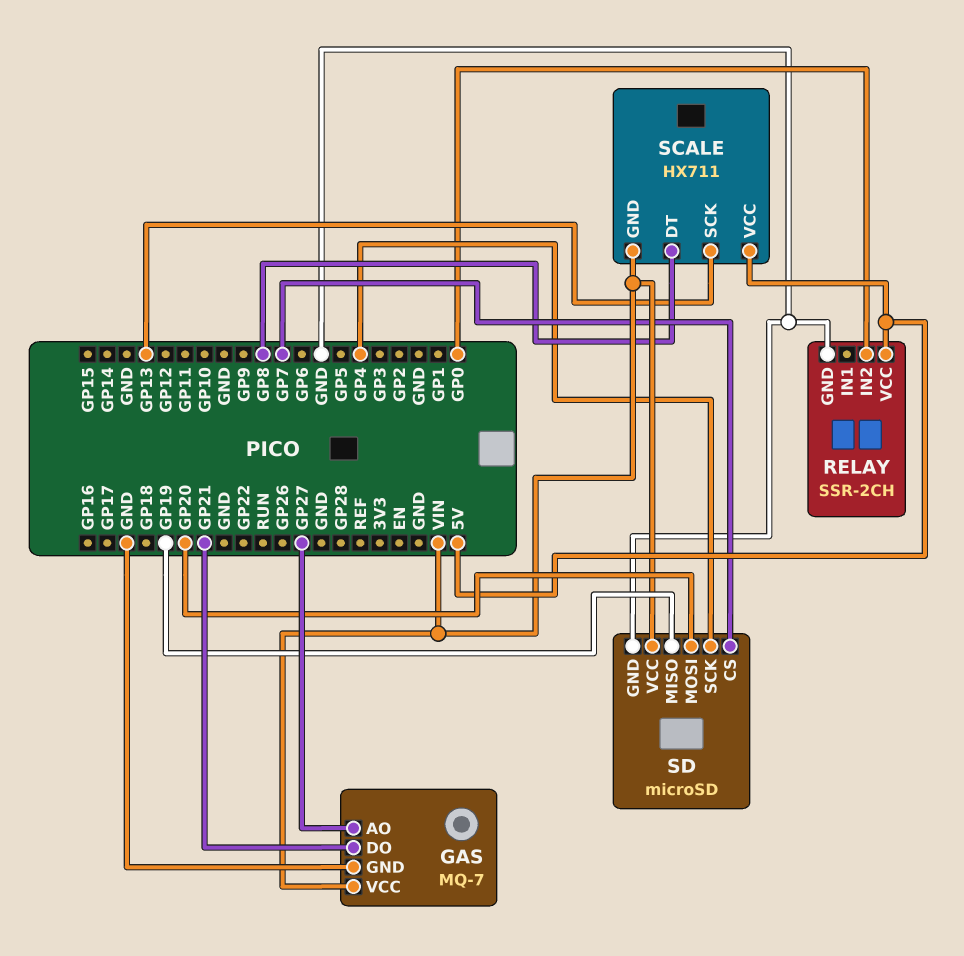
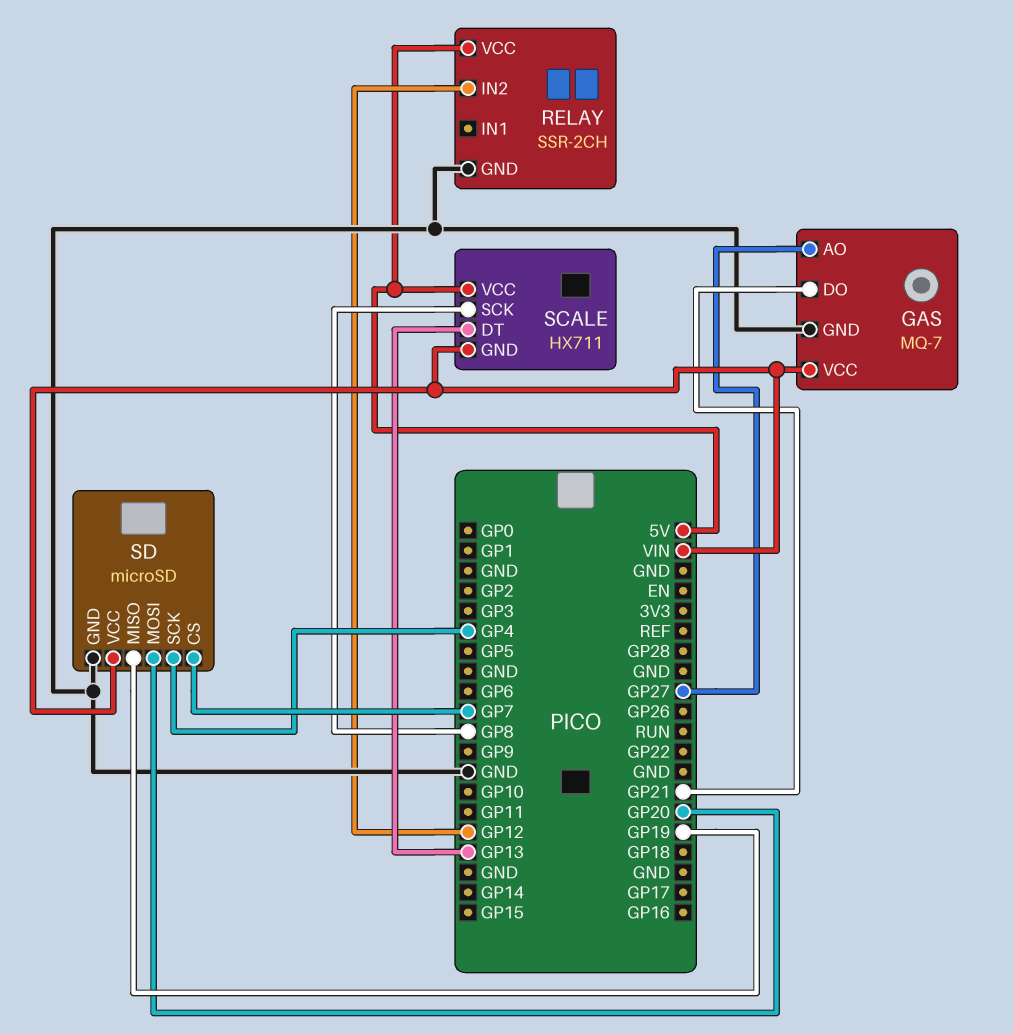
RELAY pin IN2: GP0 -> GP12
SCALE pin DT: GP8 -> GP13
SCALE pin SCK: GP13 -> GP8

